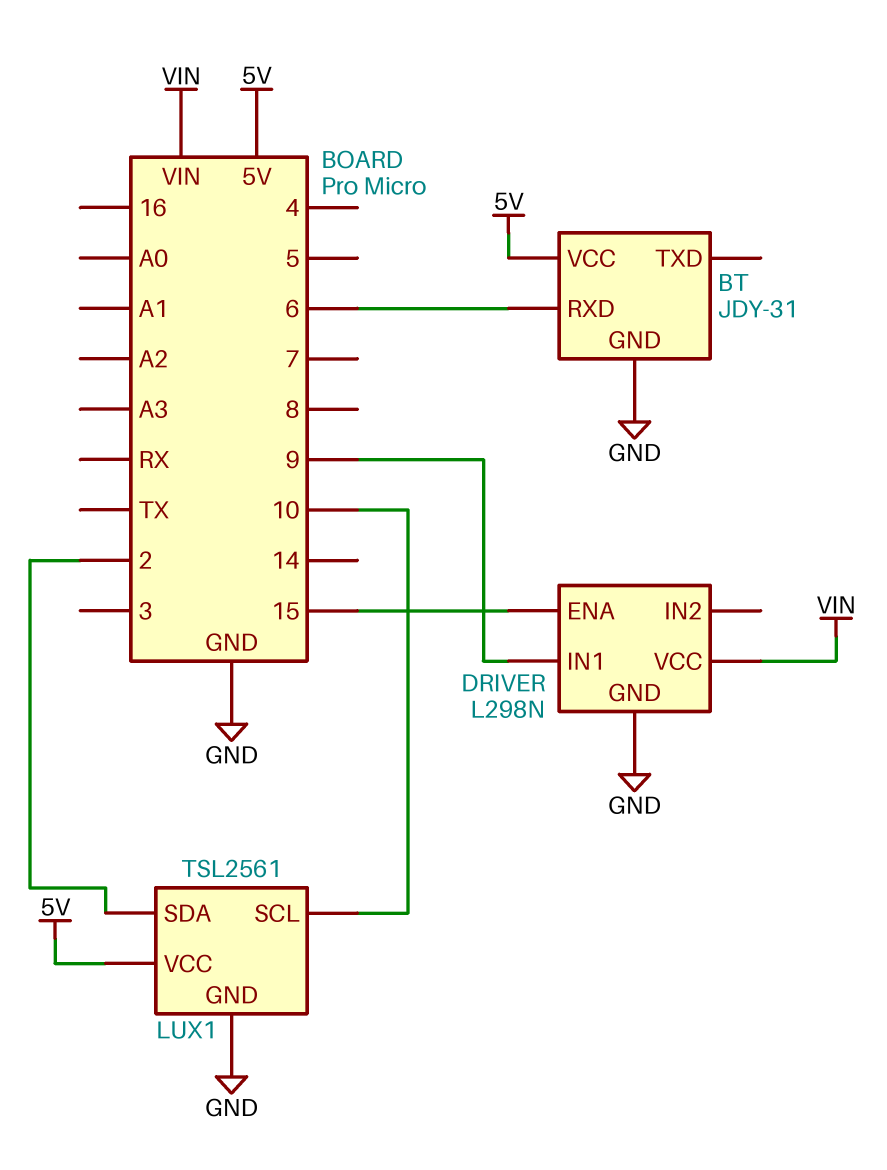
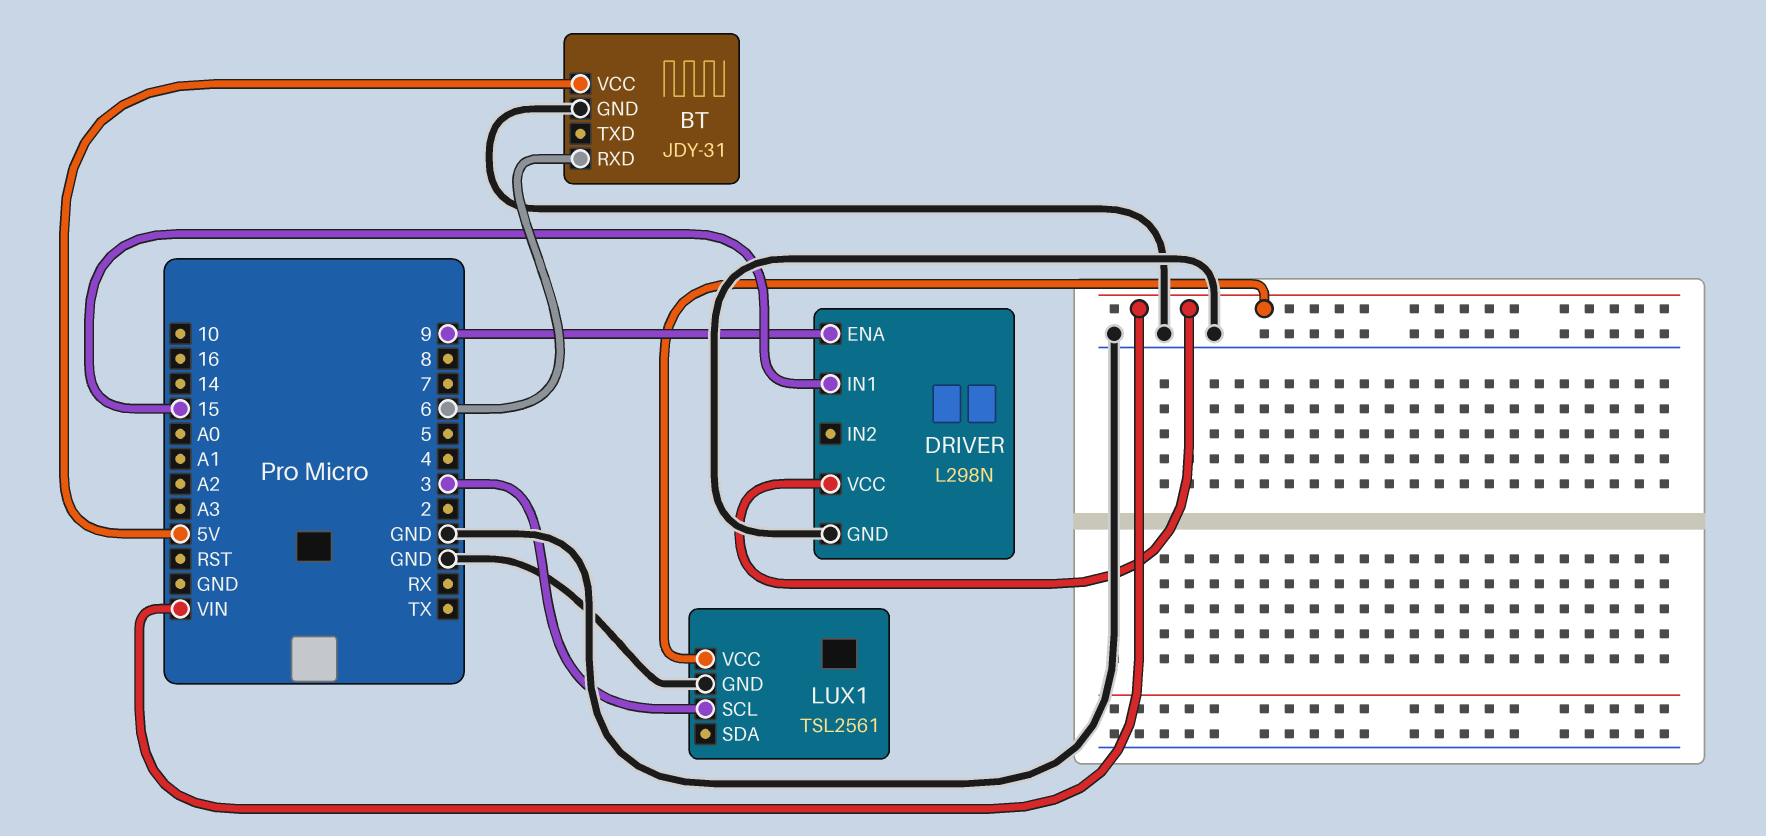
DRIVER pin ENA: 15 -> 9
DRIVER pin IN1: 9 -> 15
LUX1 pin SCL: 10 -> 3
LUX1 pin SDA: 2 -> none
LUX1 pin VCC: 5V -> VIN

